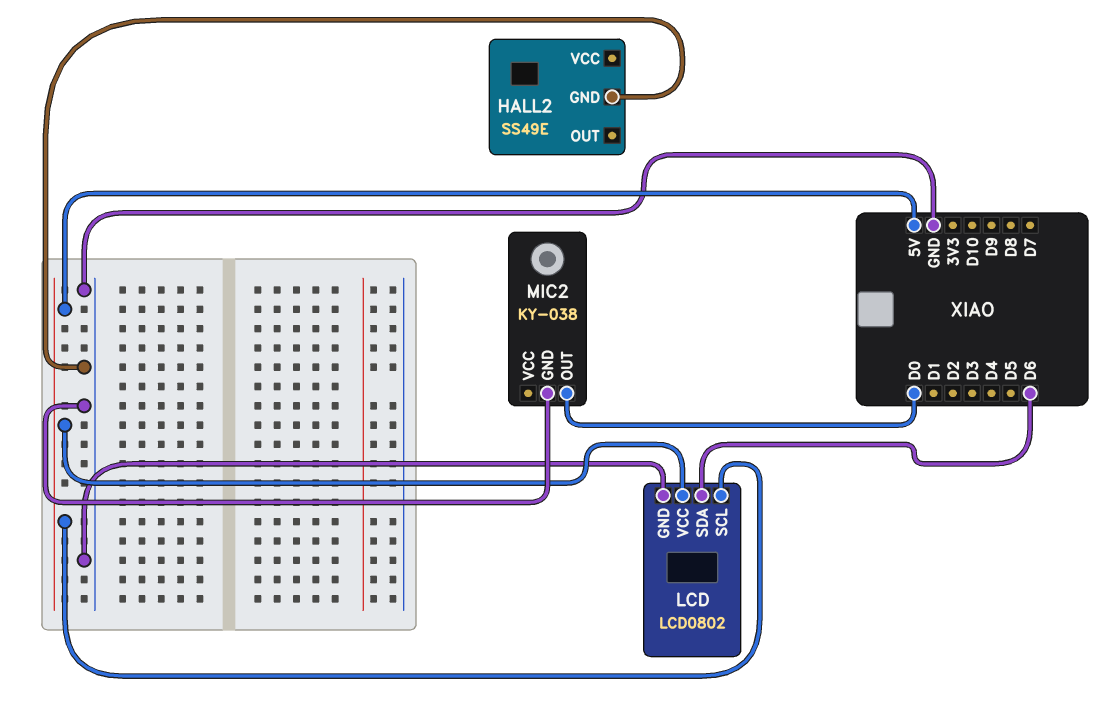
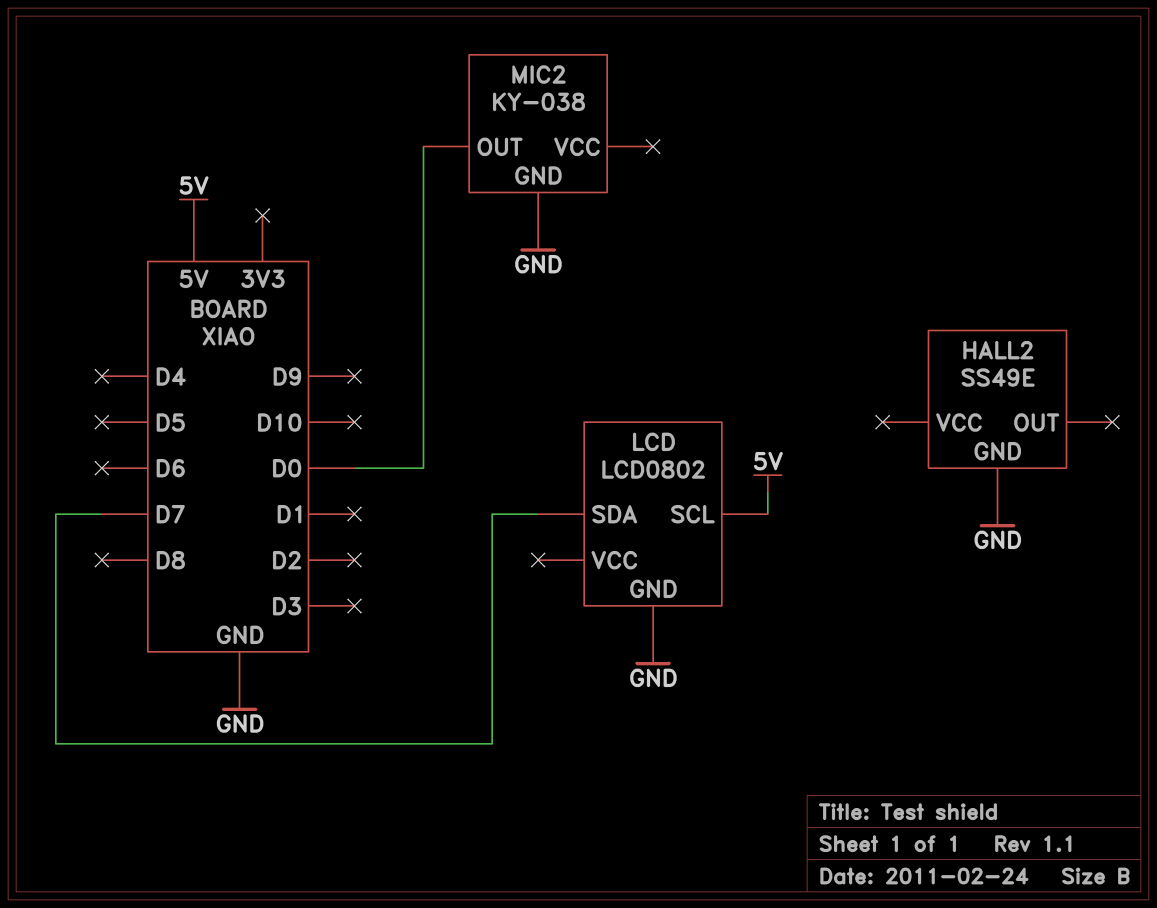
LCD pin SDA: D6 -> D7
LCD pin VCC: 5V -> none

